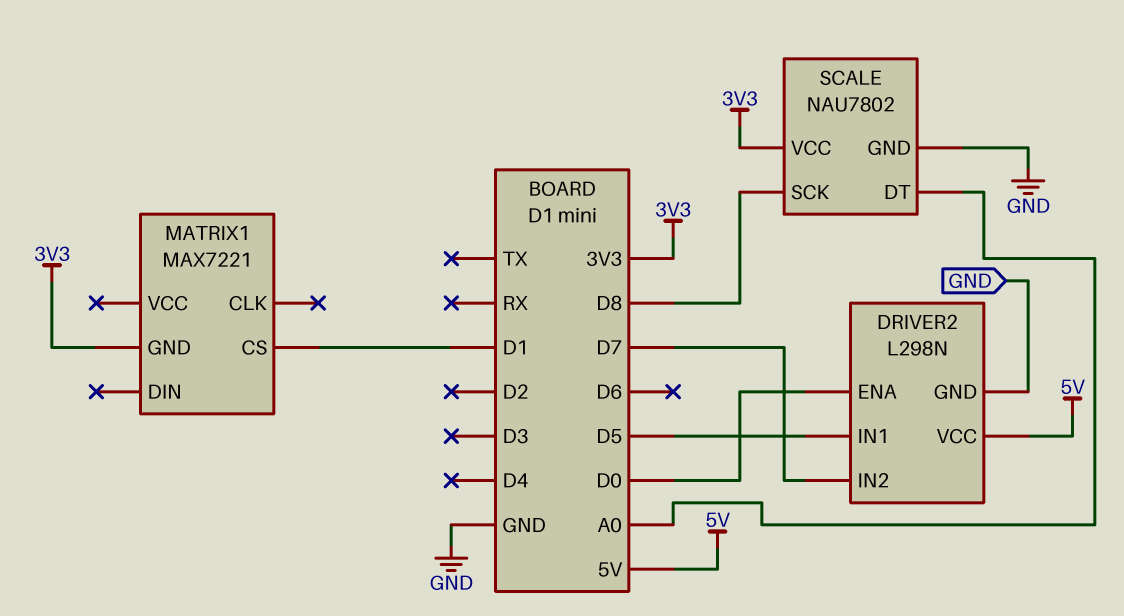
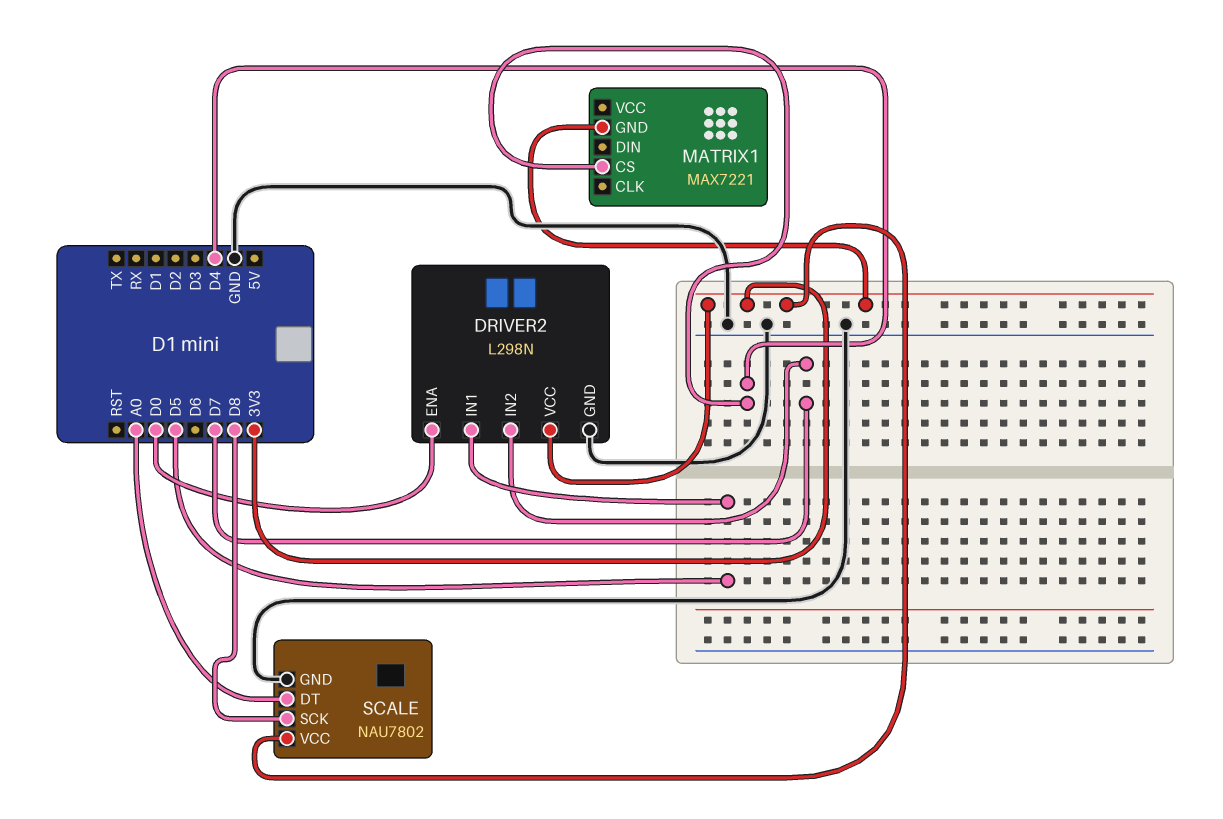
DRIVER2 pin VCC: 5V -> 3V3
MATRIX1 pin CS: D1 -> D4

